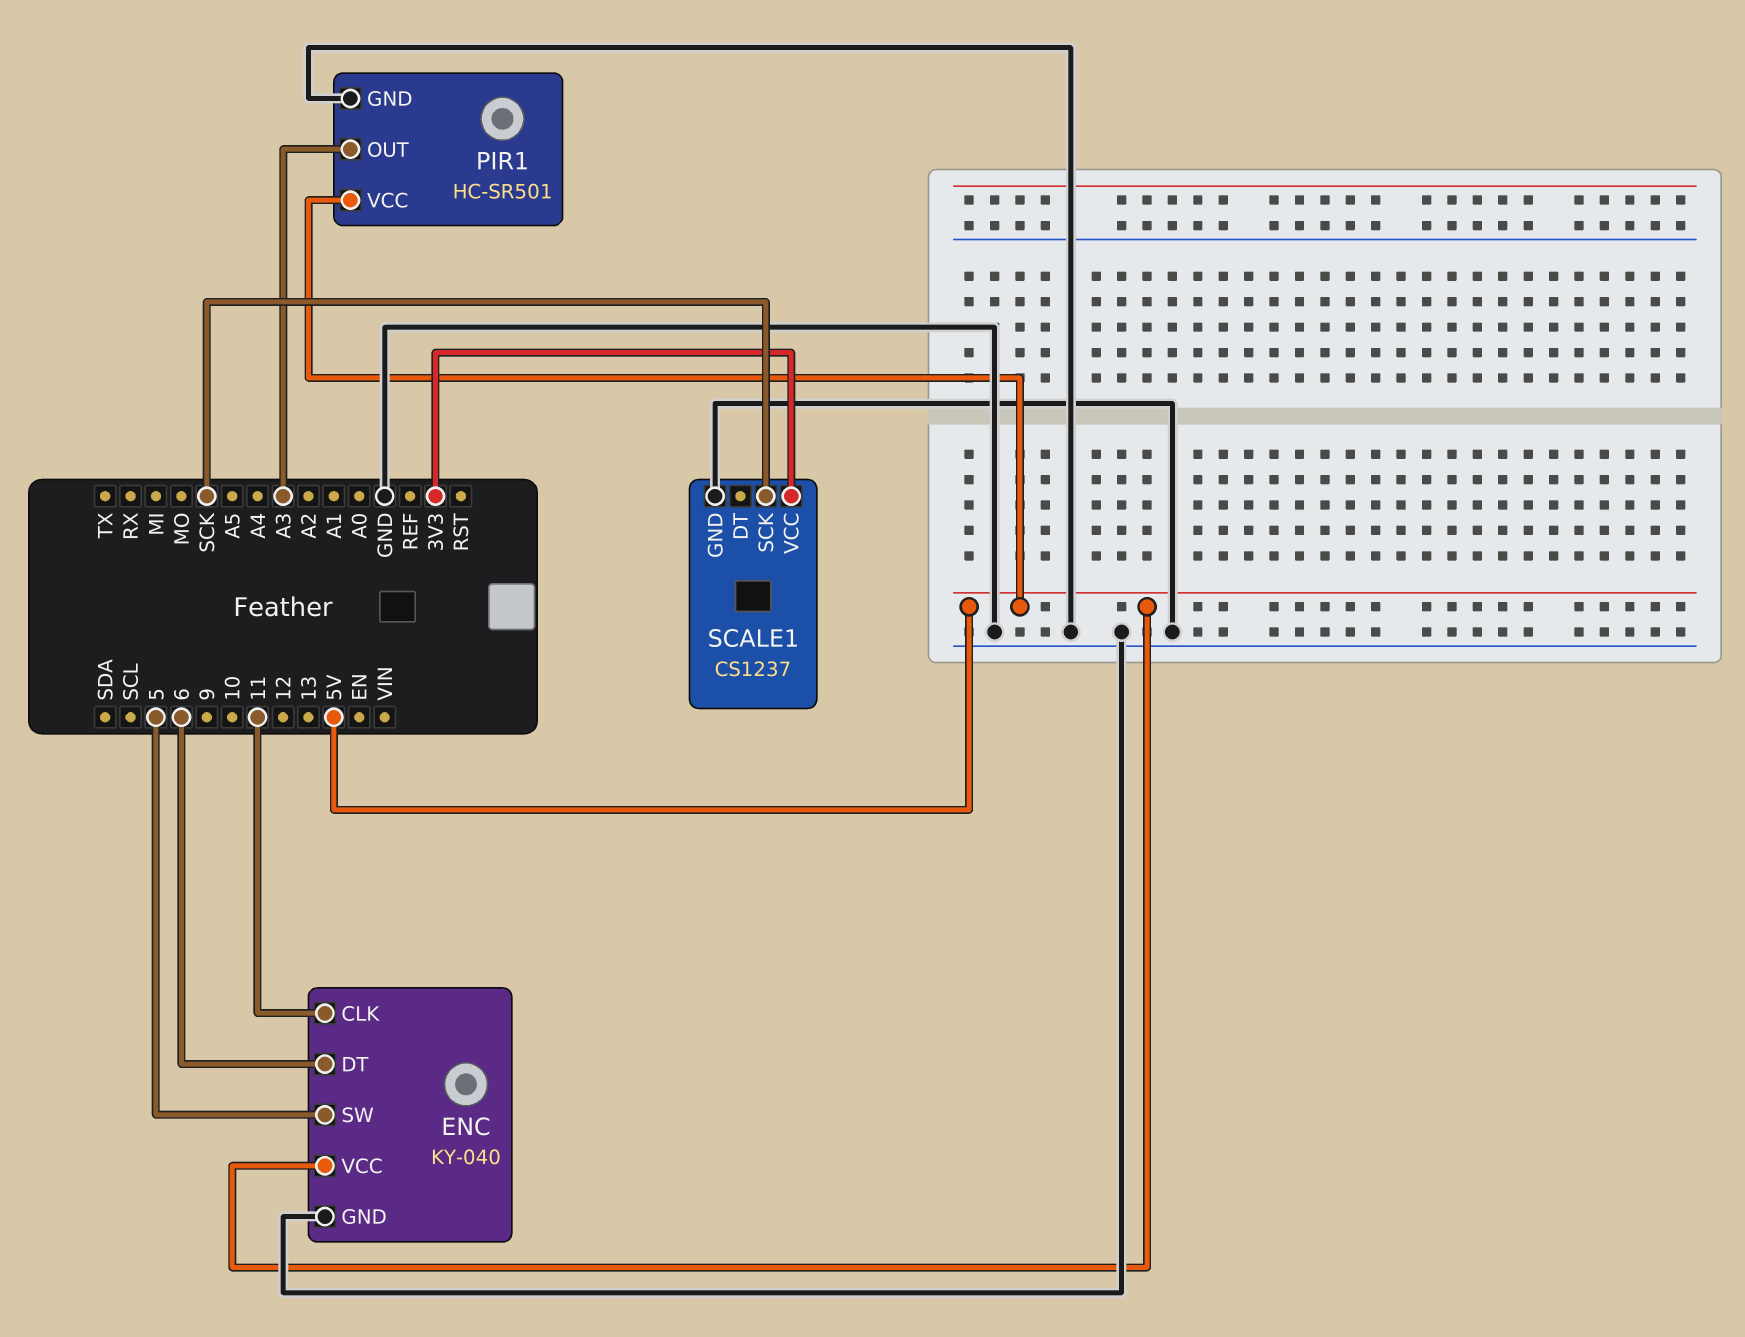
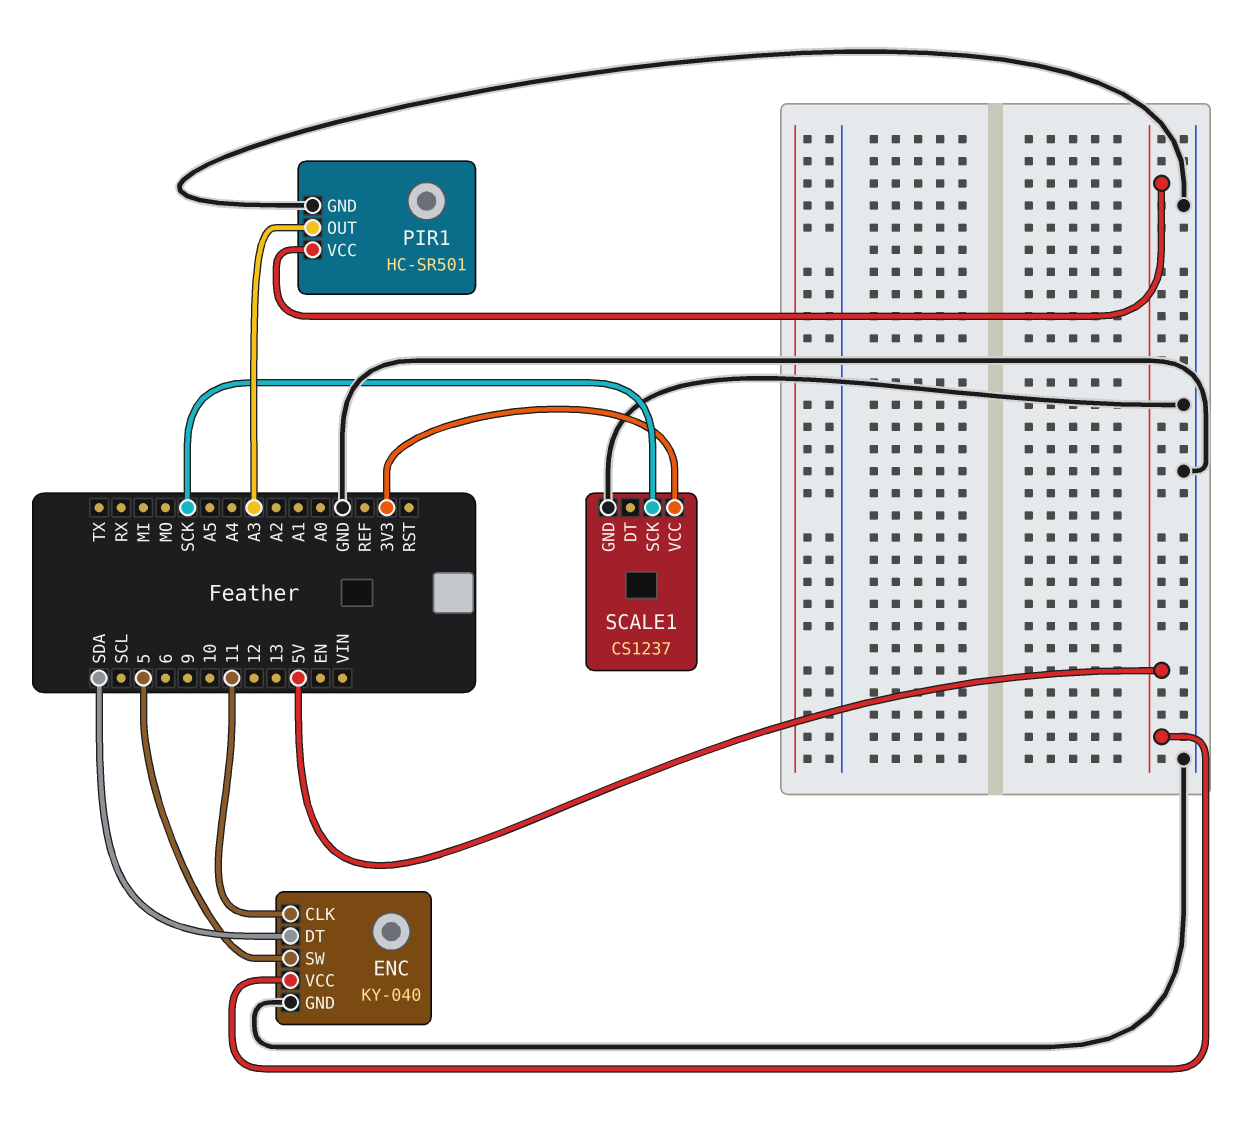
ENC pin DT: 6 -> SDA

